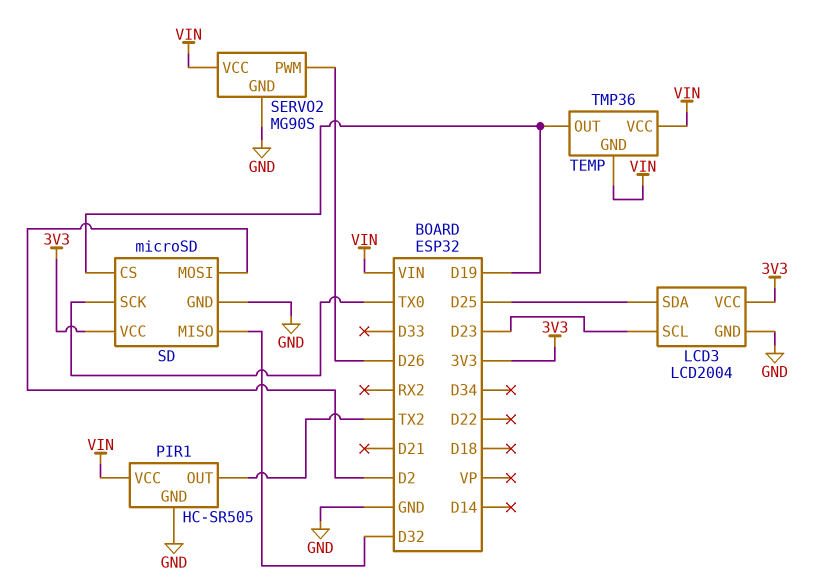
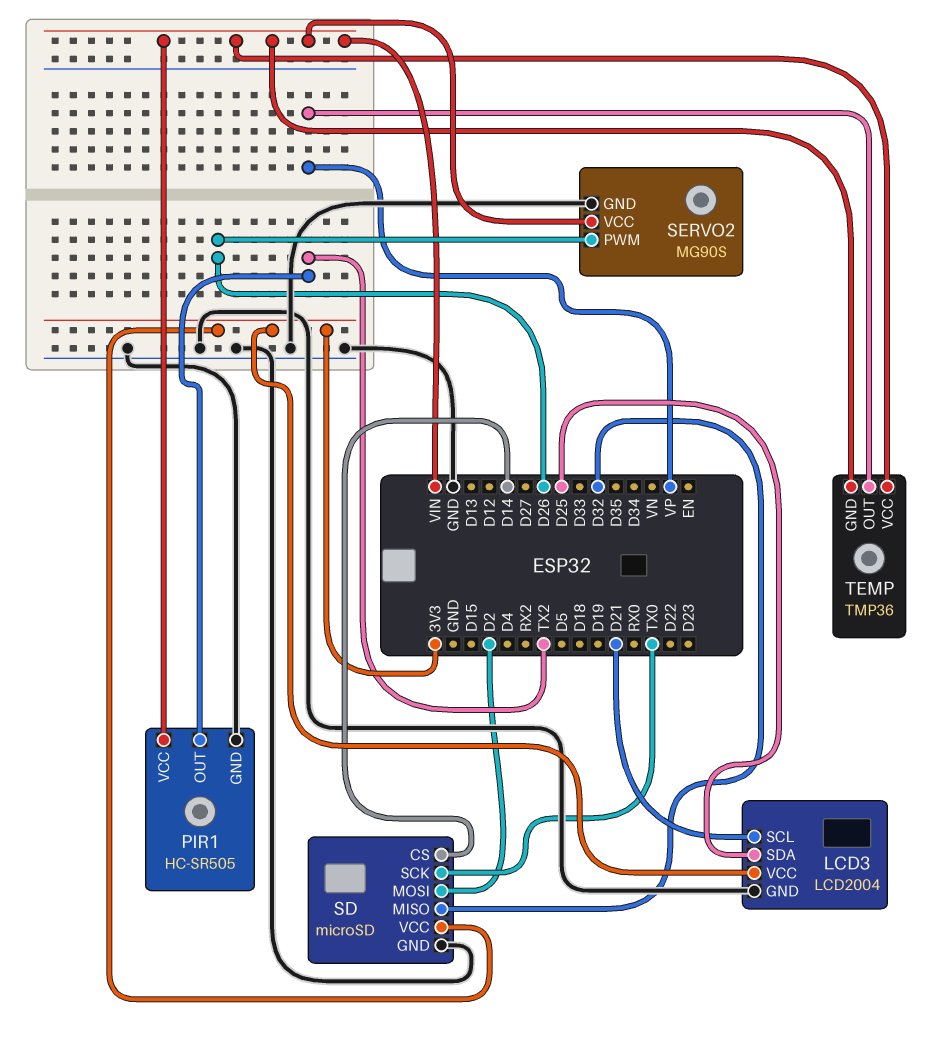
LCD3 pin SCL: D23 -> D21
SD pin CS: D19 -> D14
TEMP pin OUT: D19 -> VP

